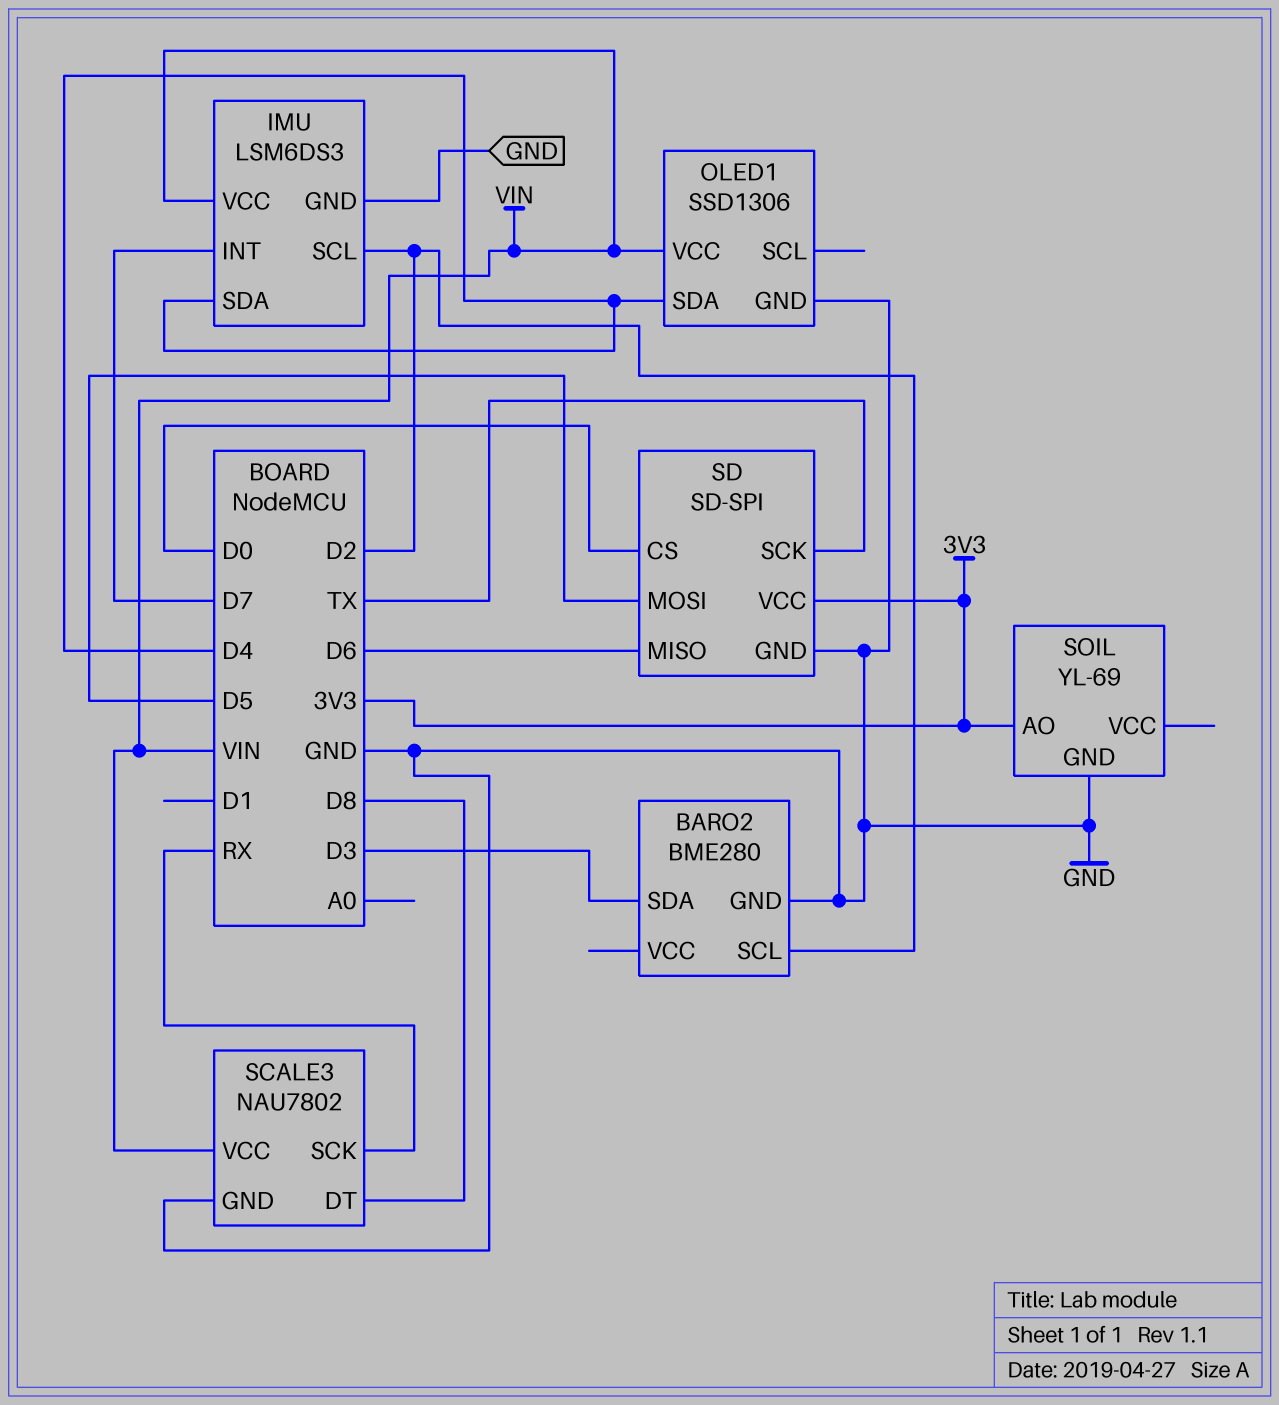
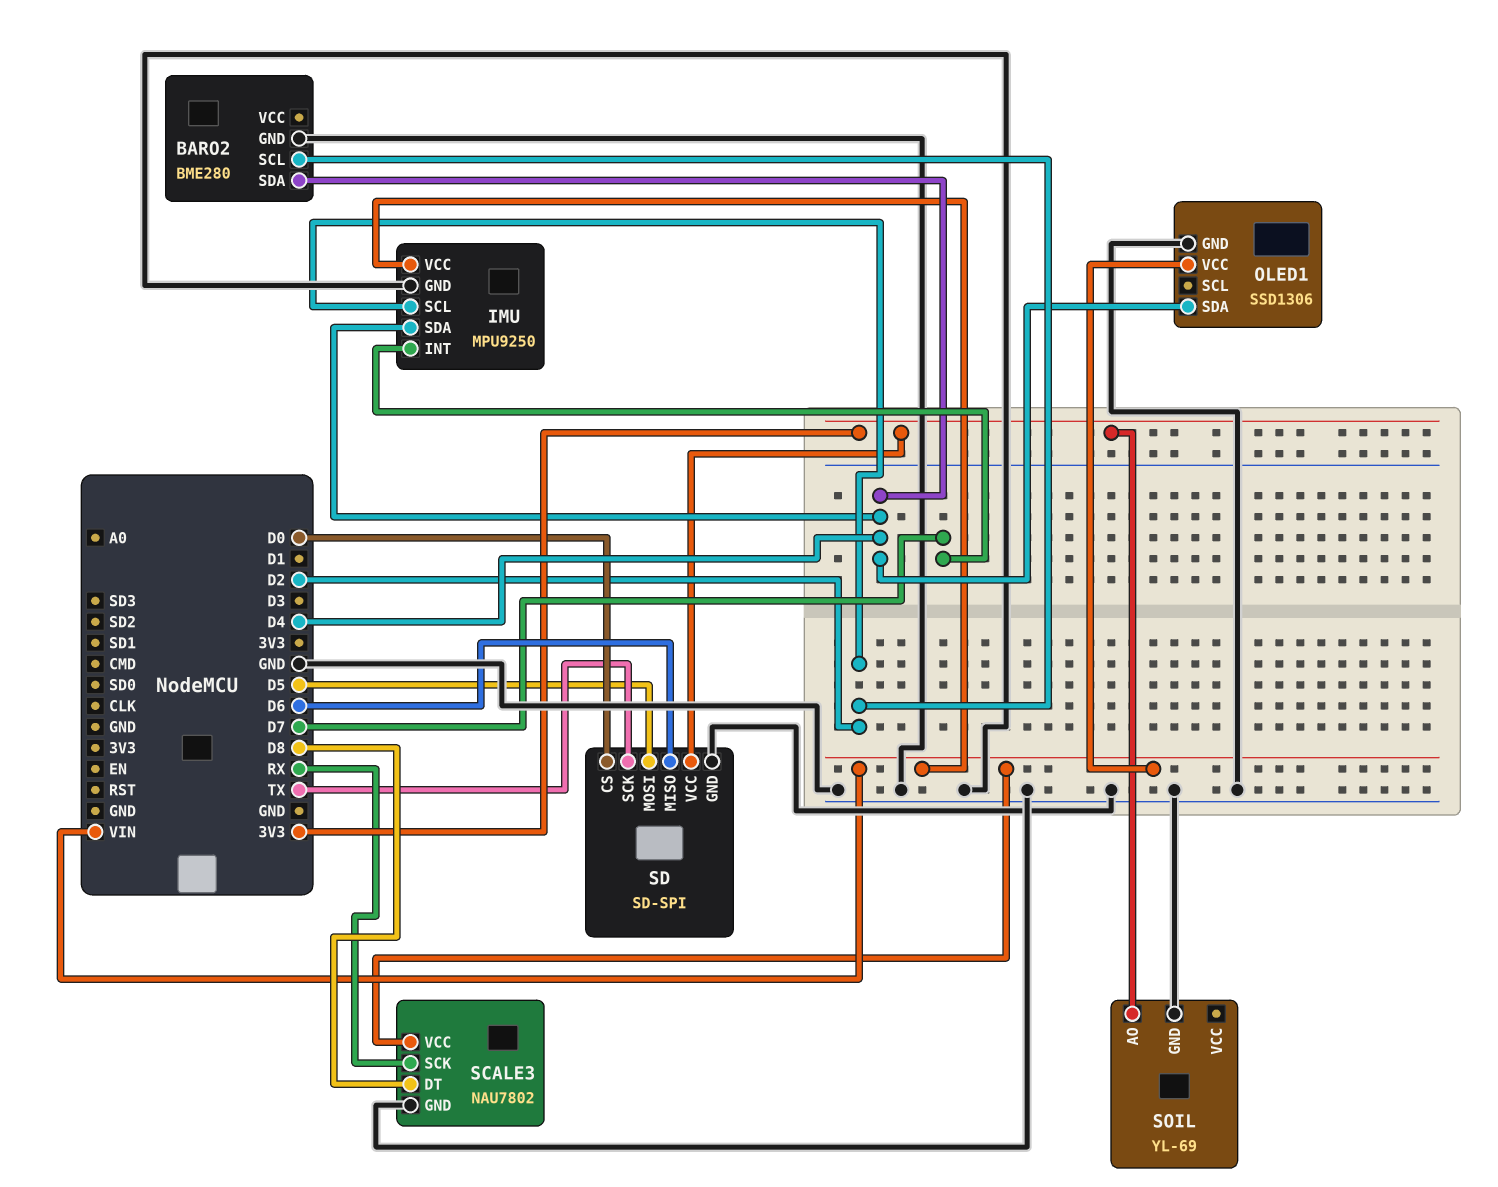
BARO2 pin SDA: D3 -> D4
IMU: LSM6DS3 -> MPU9250

